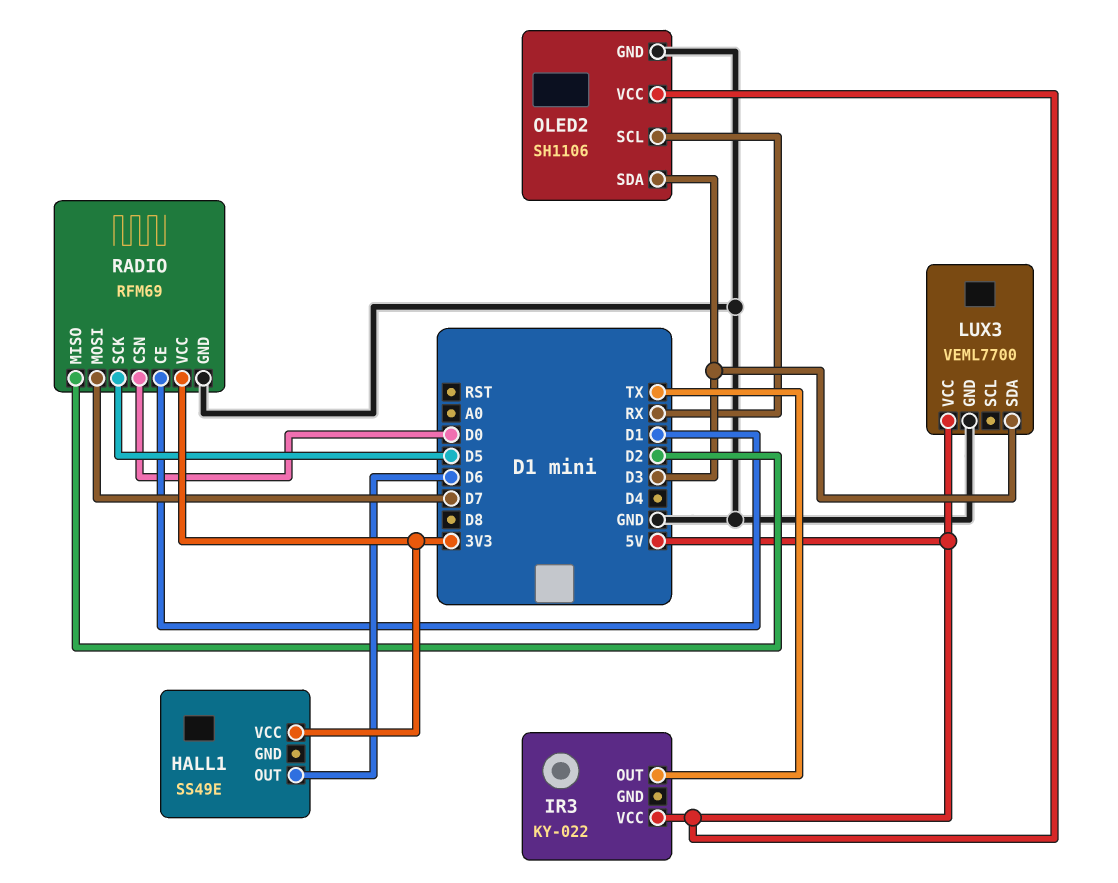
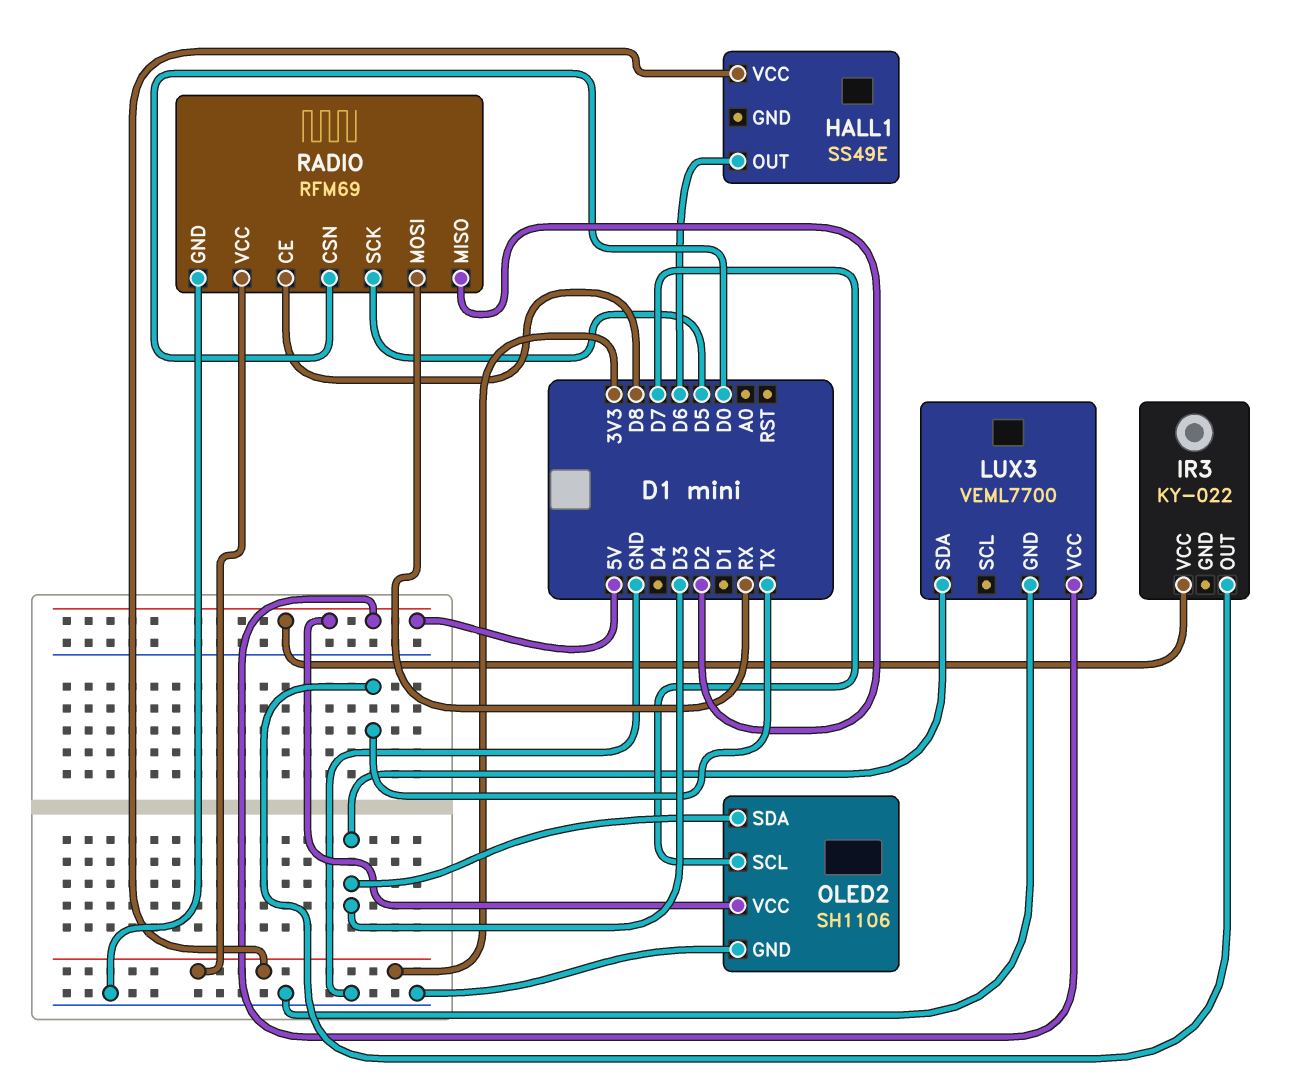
OLED2 pin SCL: RX -> D7
RADIO pin CE: D1 -> D8
RADIO pin MOSI: D7 -> RX

